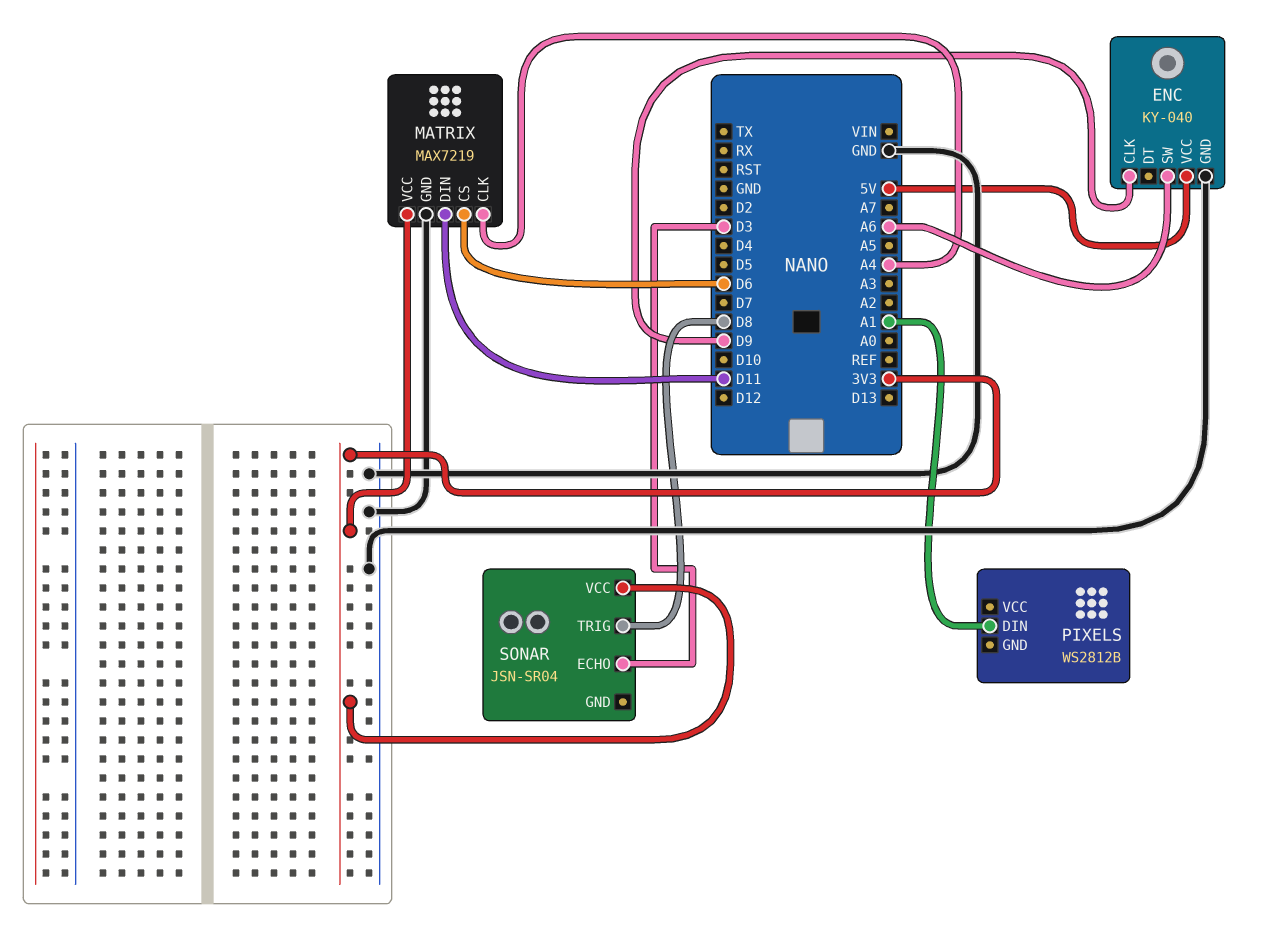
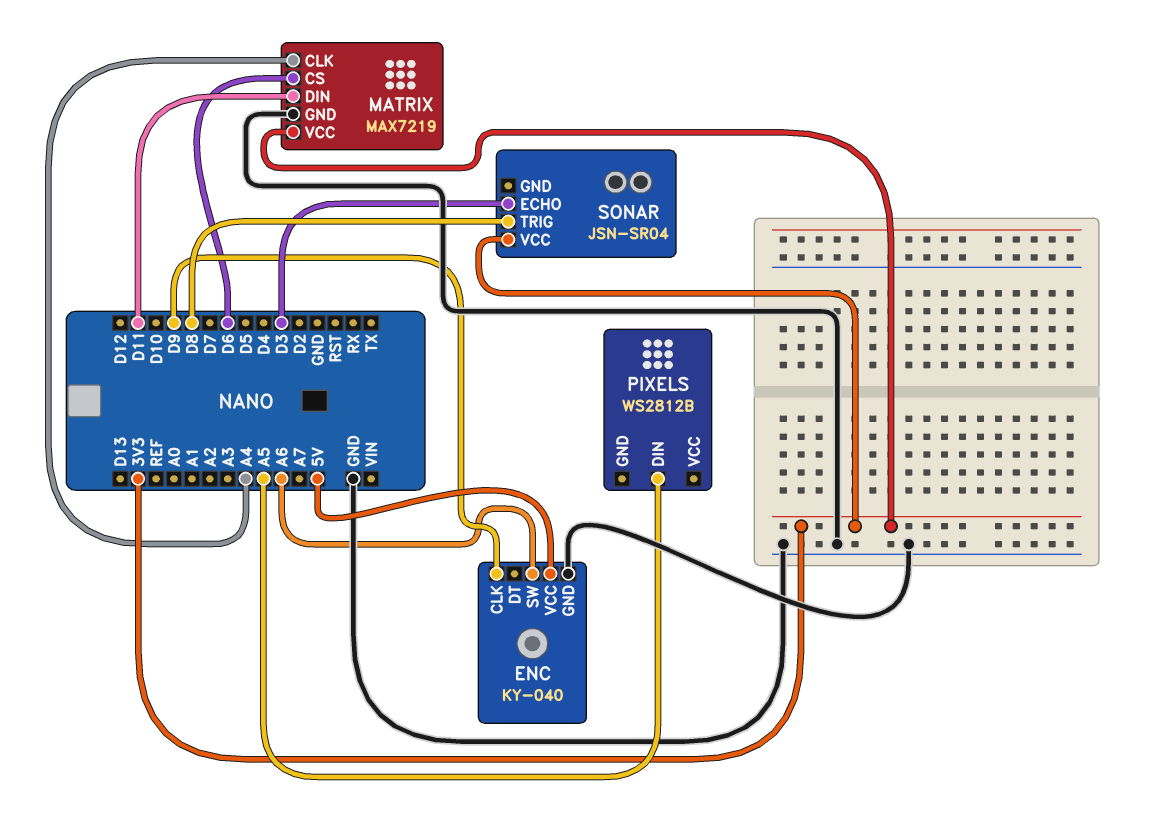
PIXELS pin DIN: A1 -> A5

